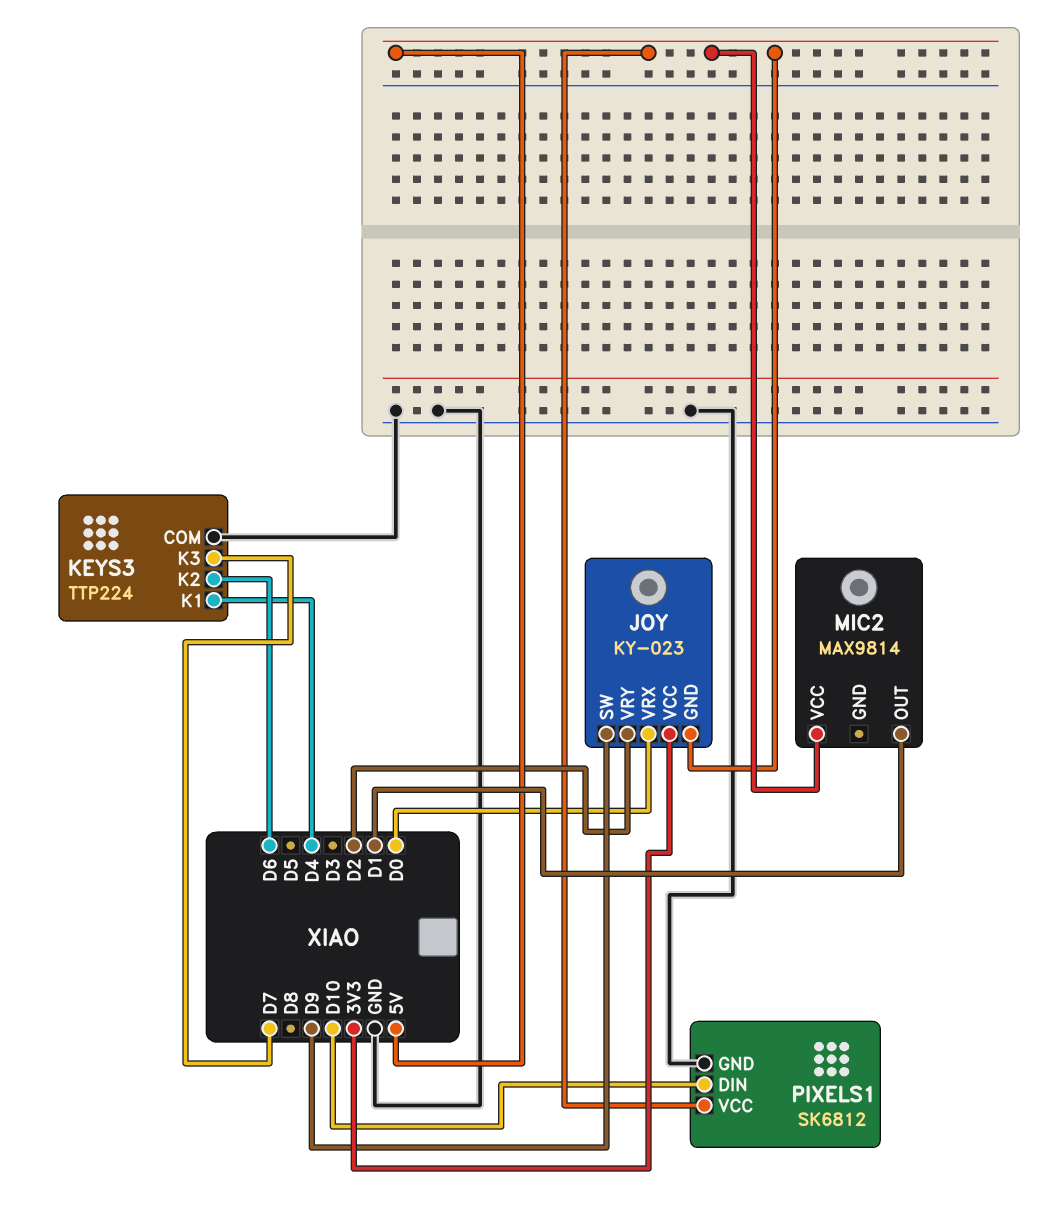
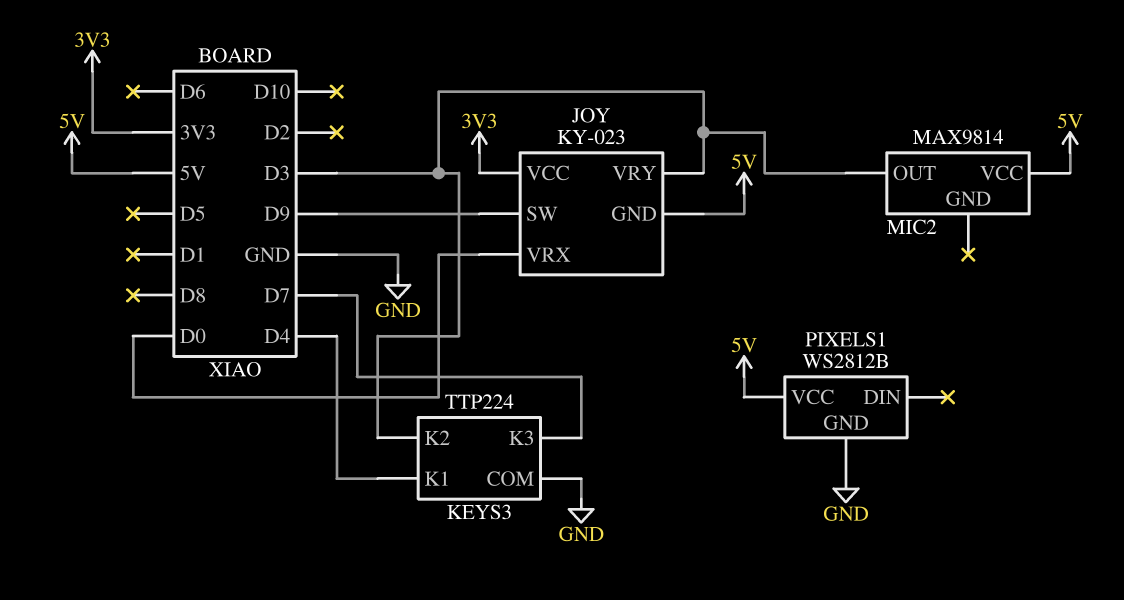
JOY pin VRY: D2 -> D3
KEYS3 pin K2: D6 -> D3
MIC2 pin OUT: D1 -> D3
PIXELS1: SK6812 -> WS2812B
PIXELS1 pin DIN: D10 -> none

